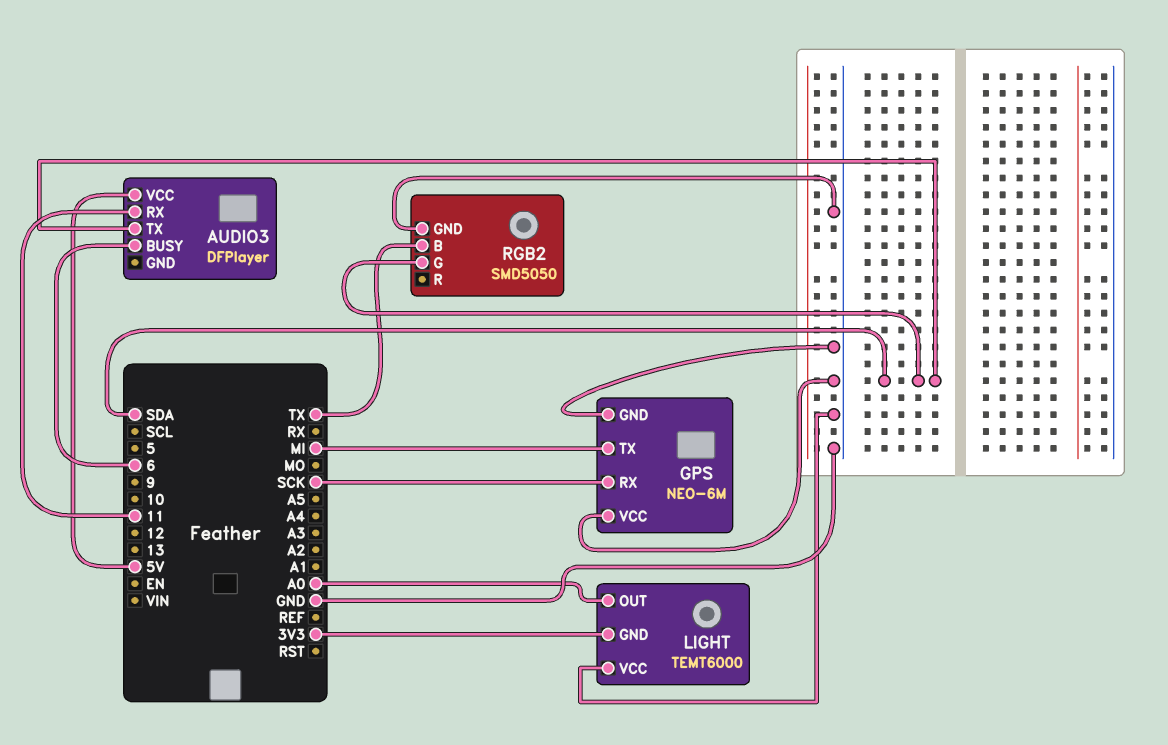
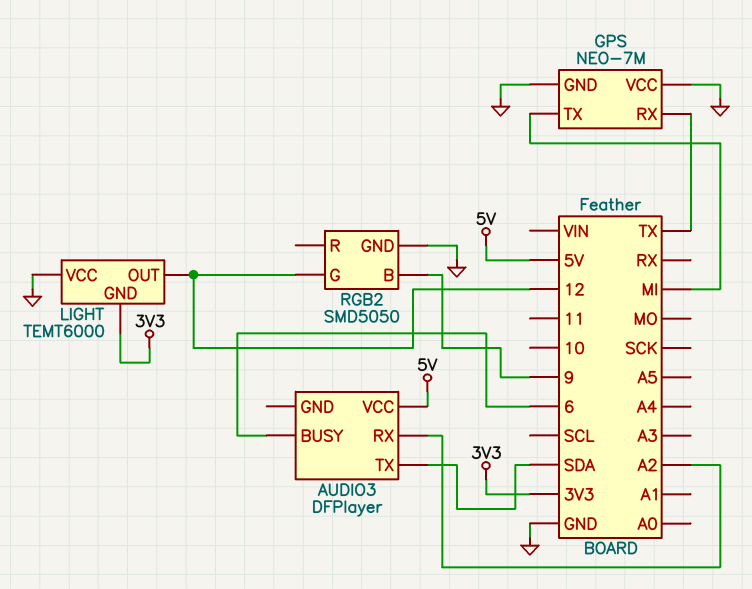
AUDIO3 pin RX: 11 -> A2
GPS: NEO-6M -> NEO-7M
GPS pin RX: SCK -> TX
LIGHT pin OUT: A0 -> 12
RGB2 pin B: TX -> 9
RGB2 pin G: SDA -> 12

